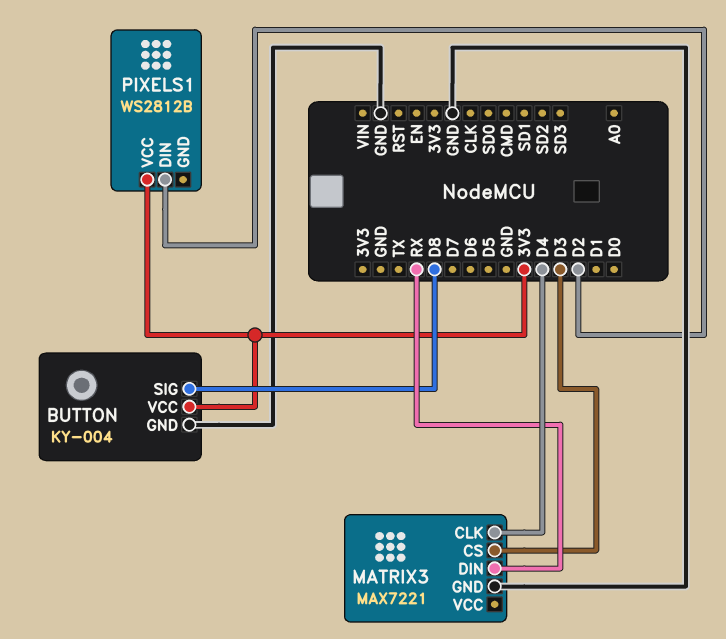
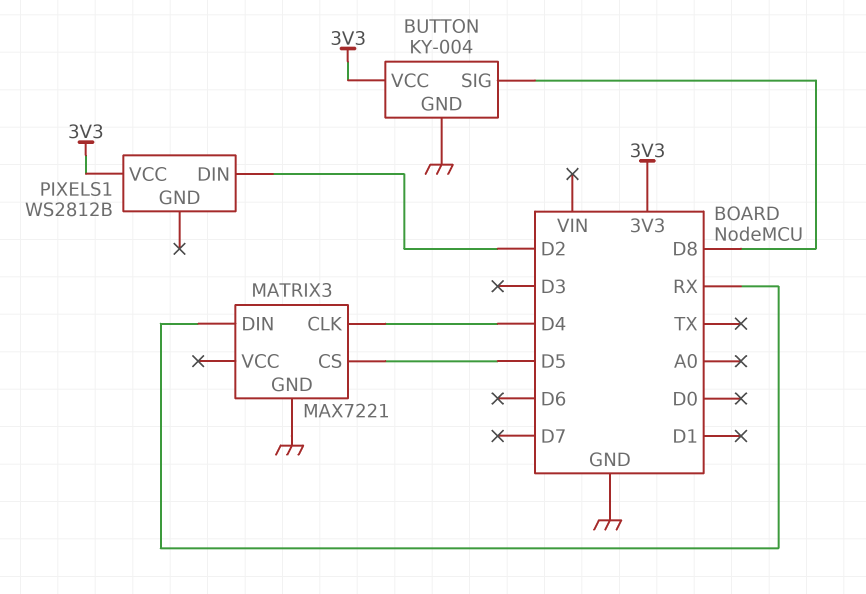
MATRIX3 pin CS: D3 -> D5

